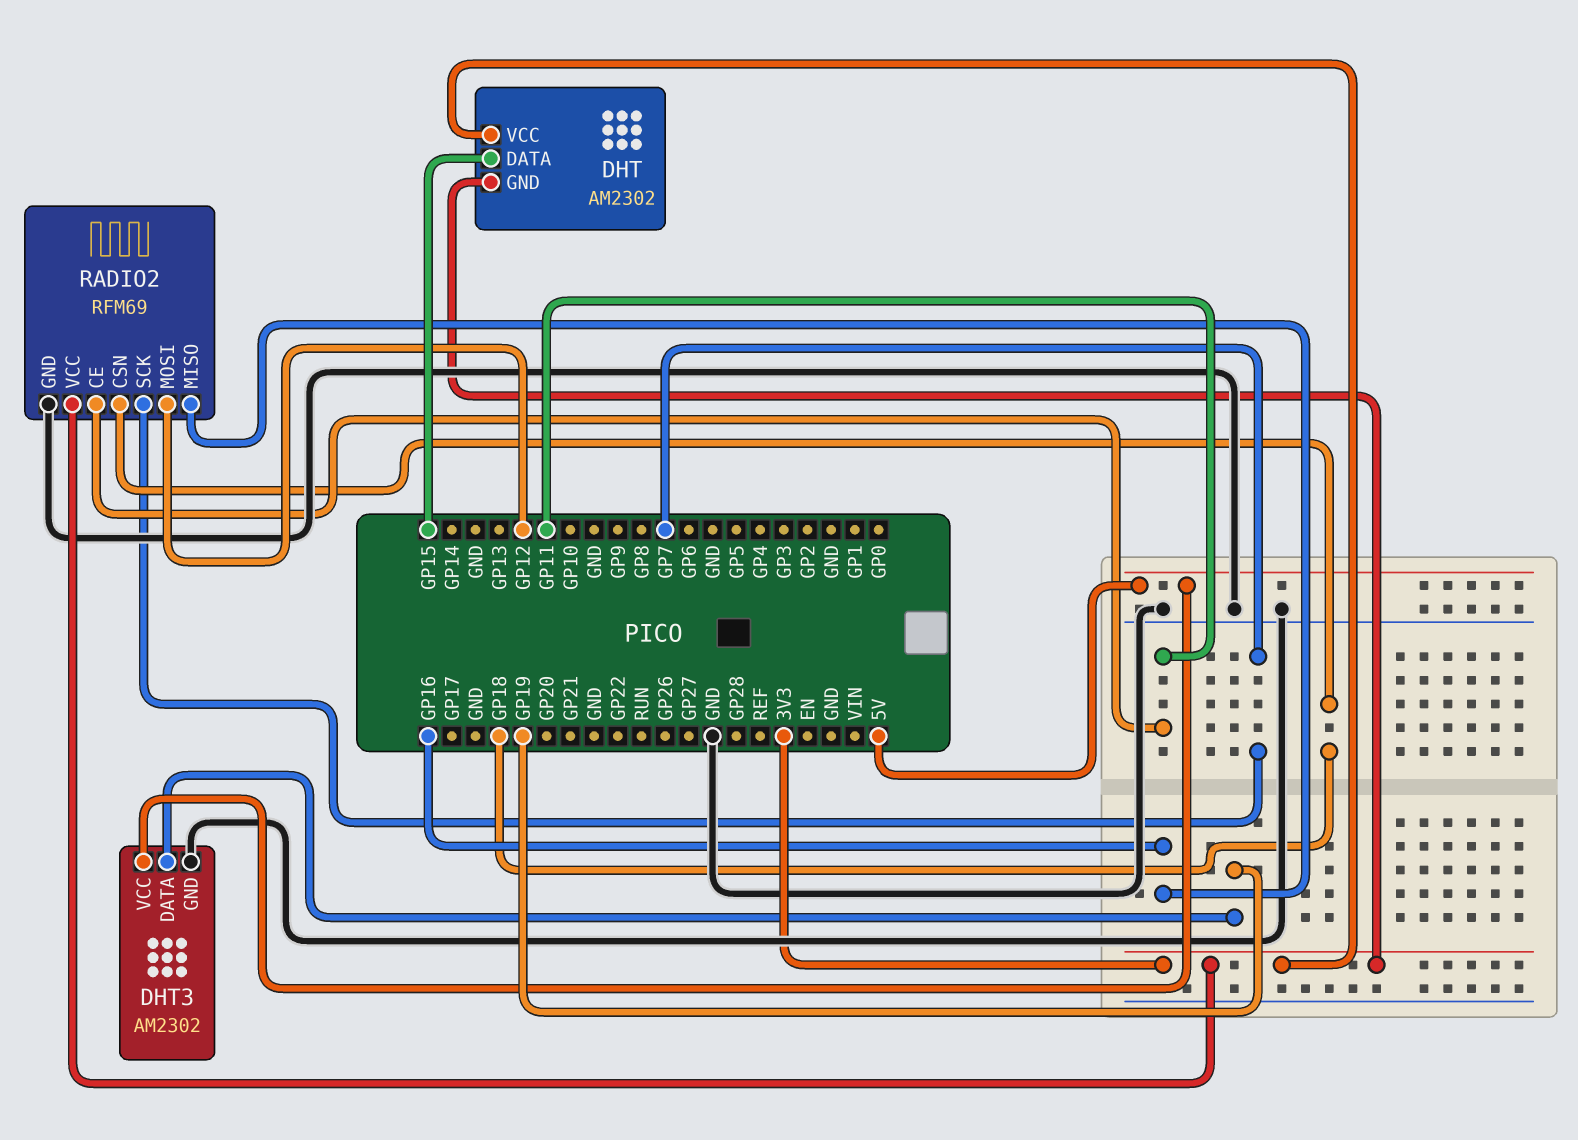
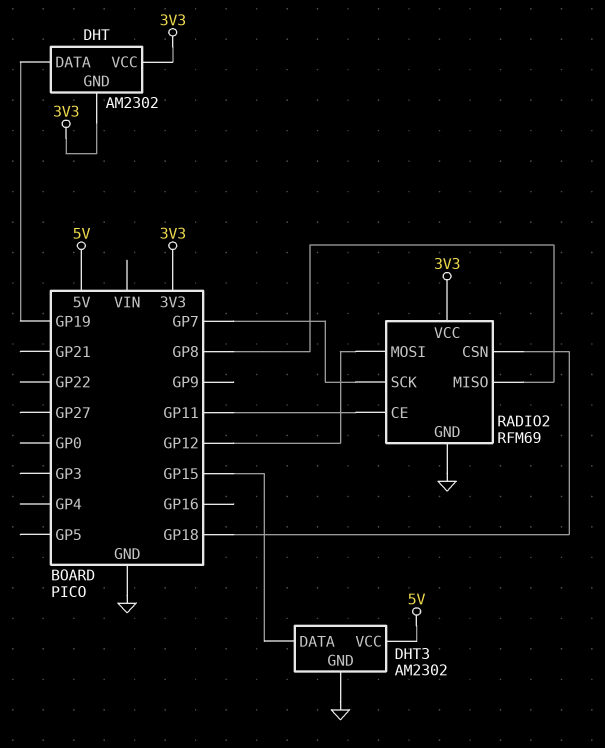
DHT pin DATA: GP15 -> GP19
DHT3 pin DATA: GP19 -> GP15
RADIO2 pin MISO: GP16 -> GP8

